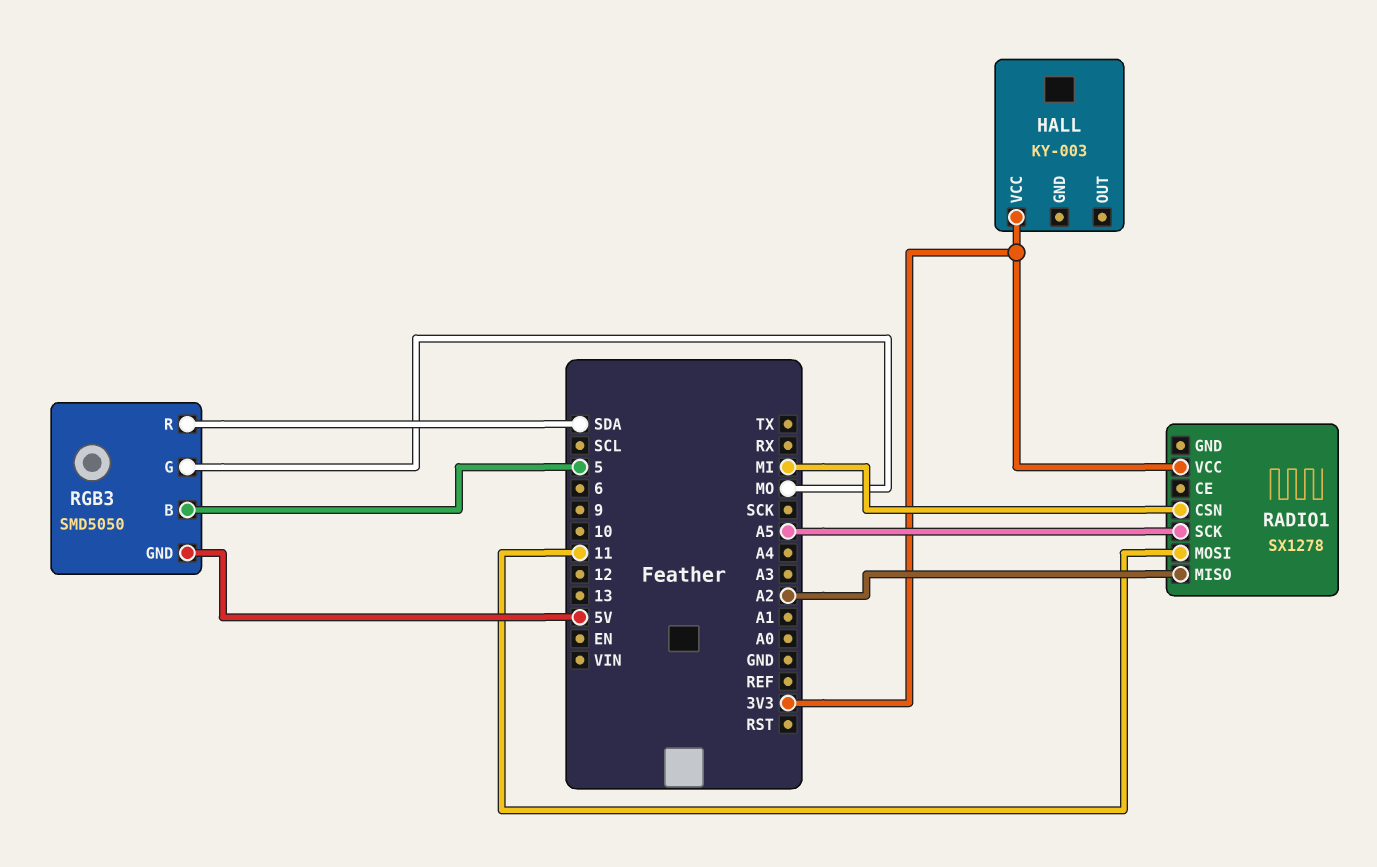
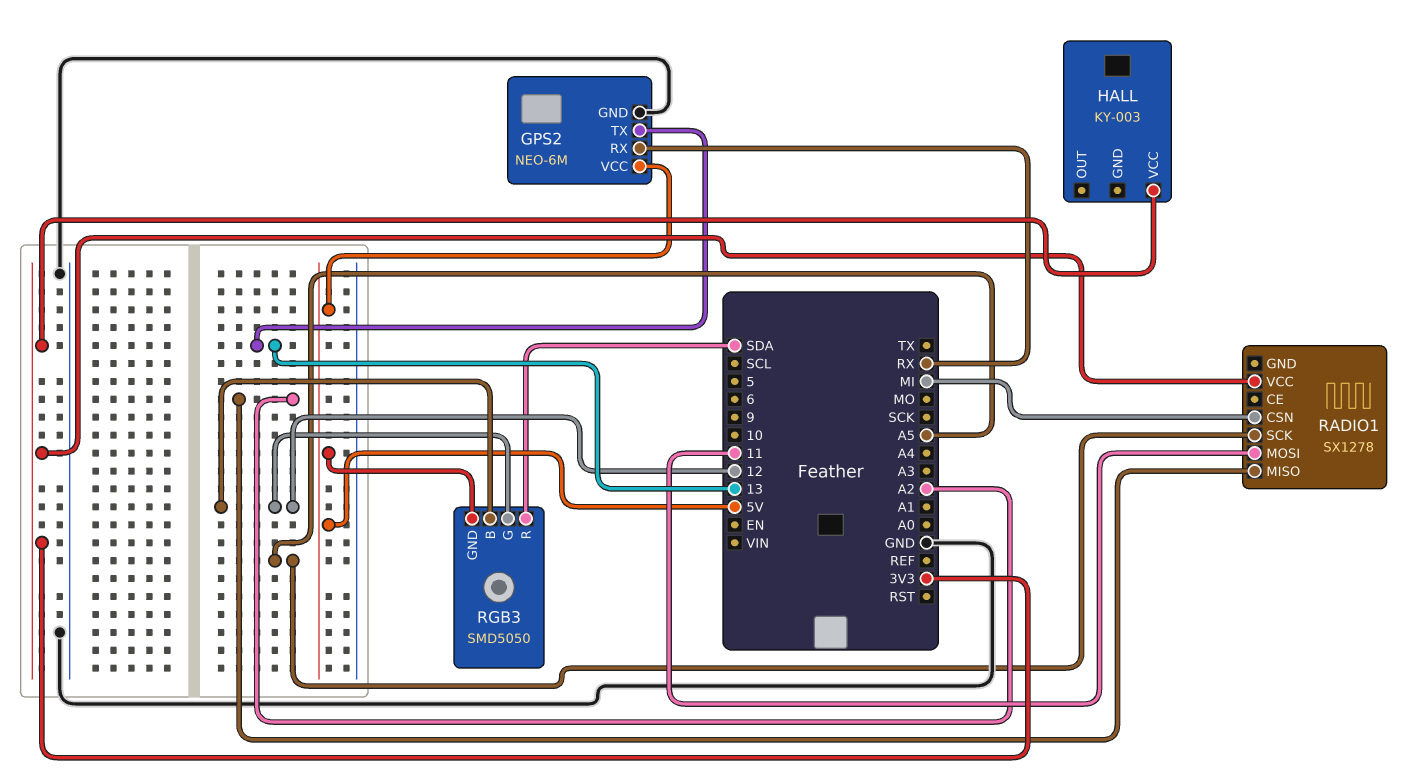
GPS2: none -> NEO-6M
GPS2 pin GND: none -> GND
GPS2 pin RX: none -> RX
GPS2 pin TX: none -> 13
GPS2 pin VCC: none -> 5V
RGB3 pin B: 5 -> 12
RGB3 pin G: MO -> 12

